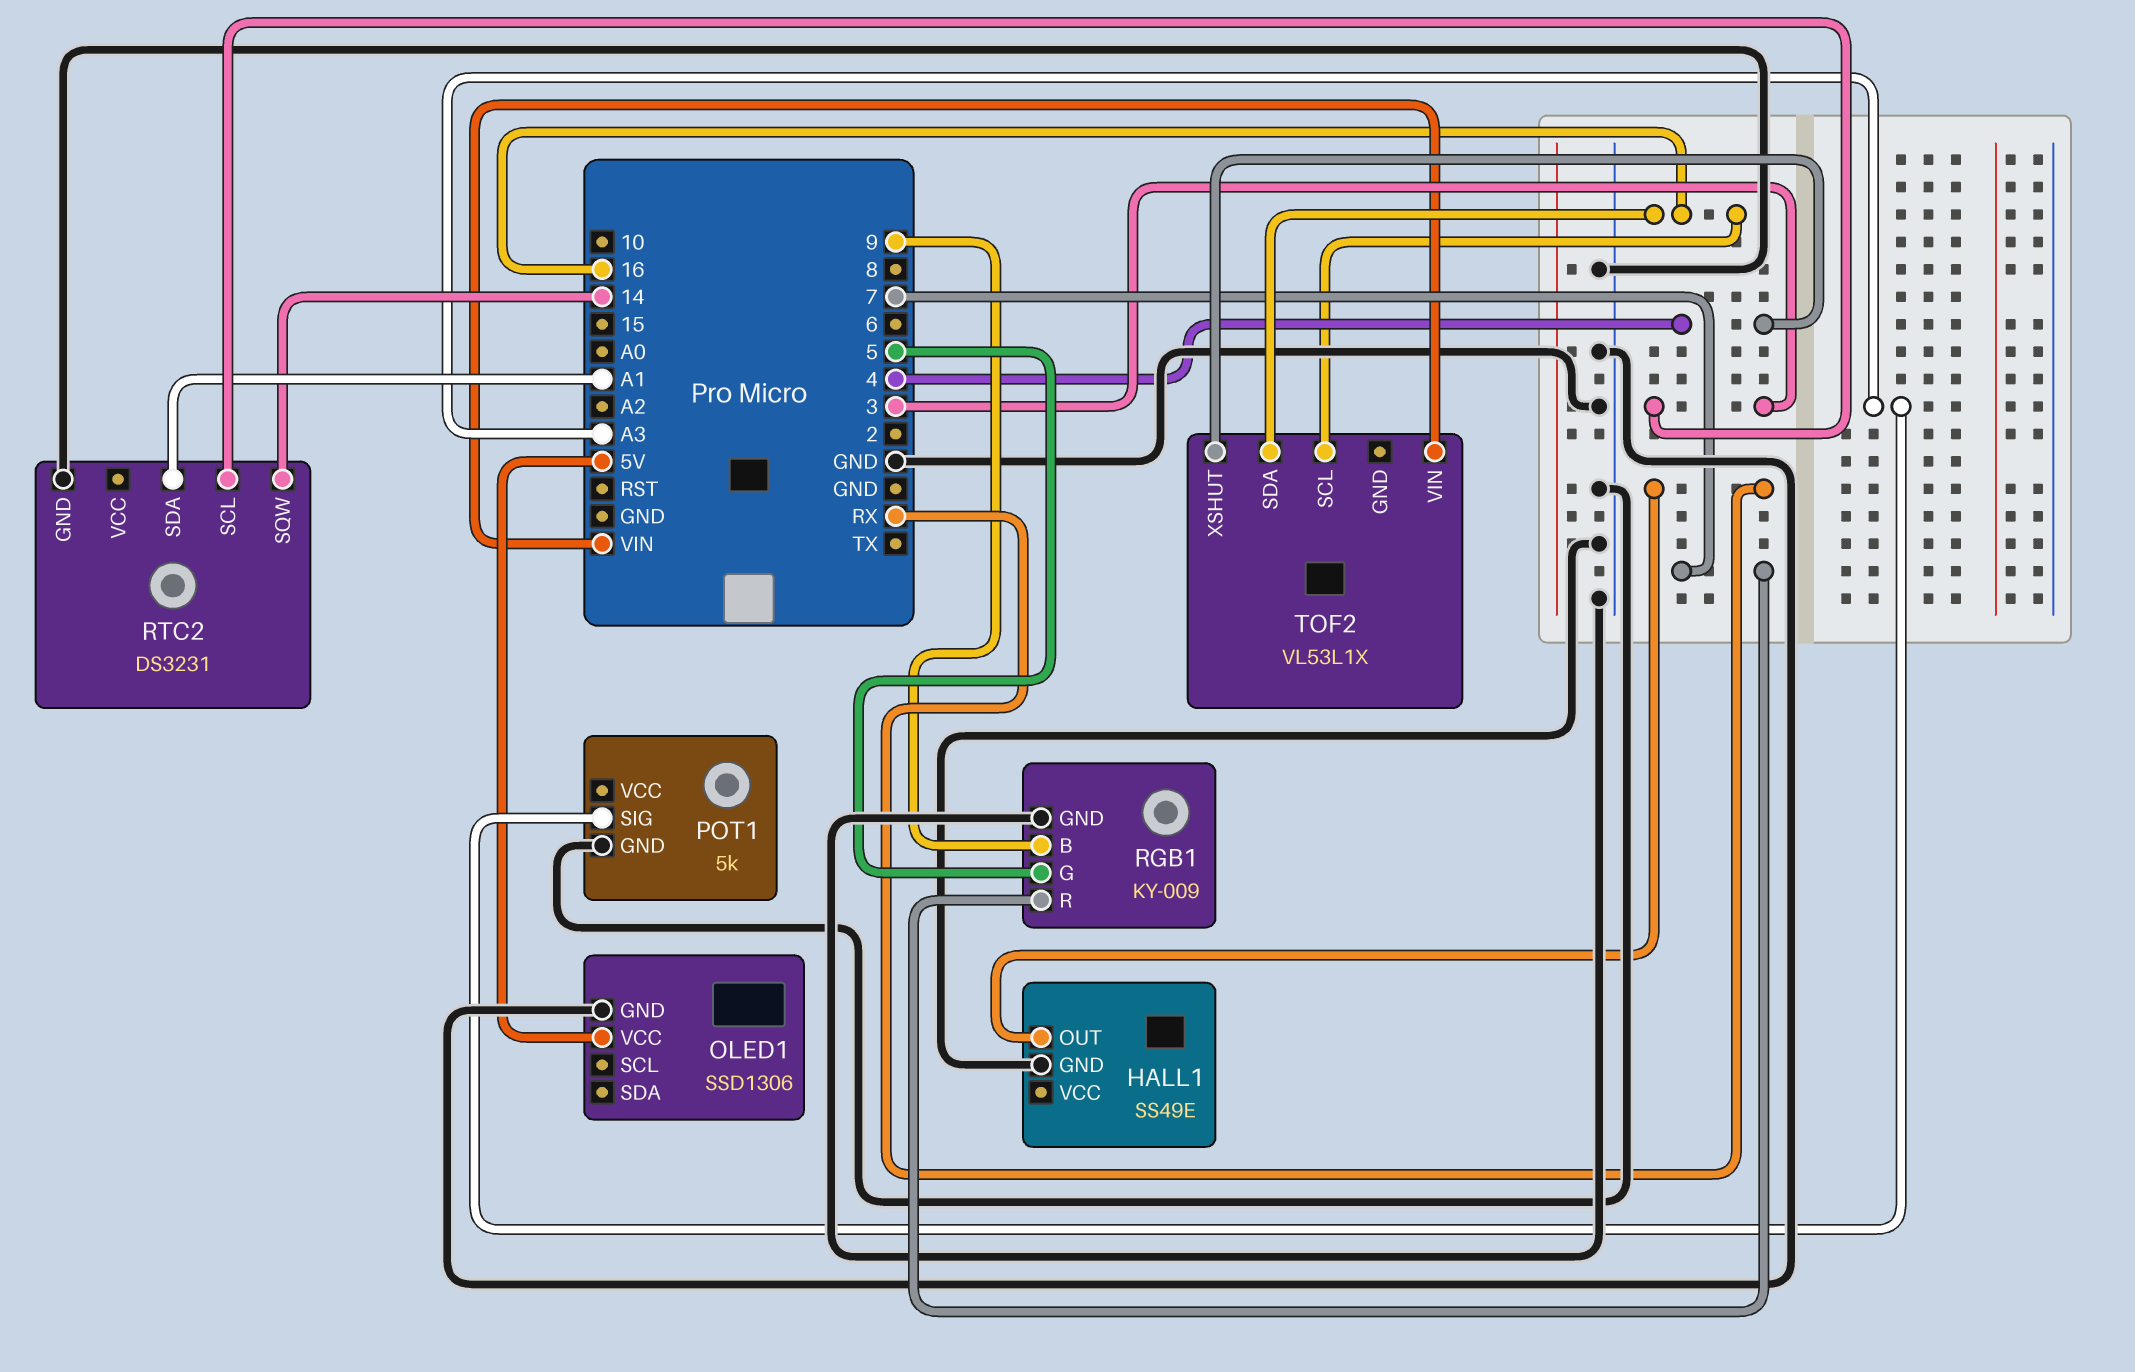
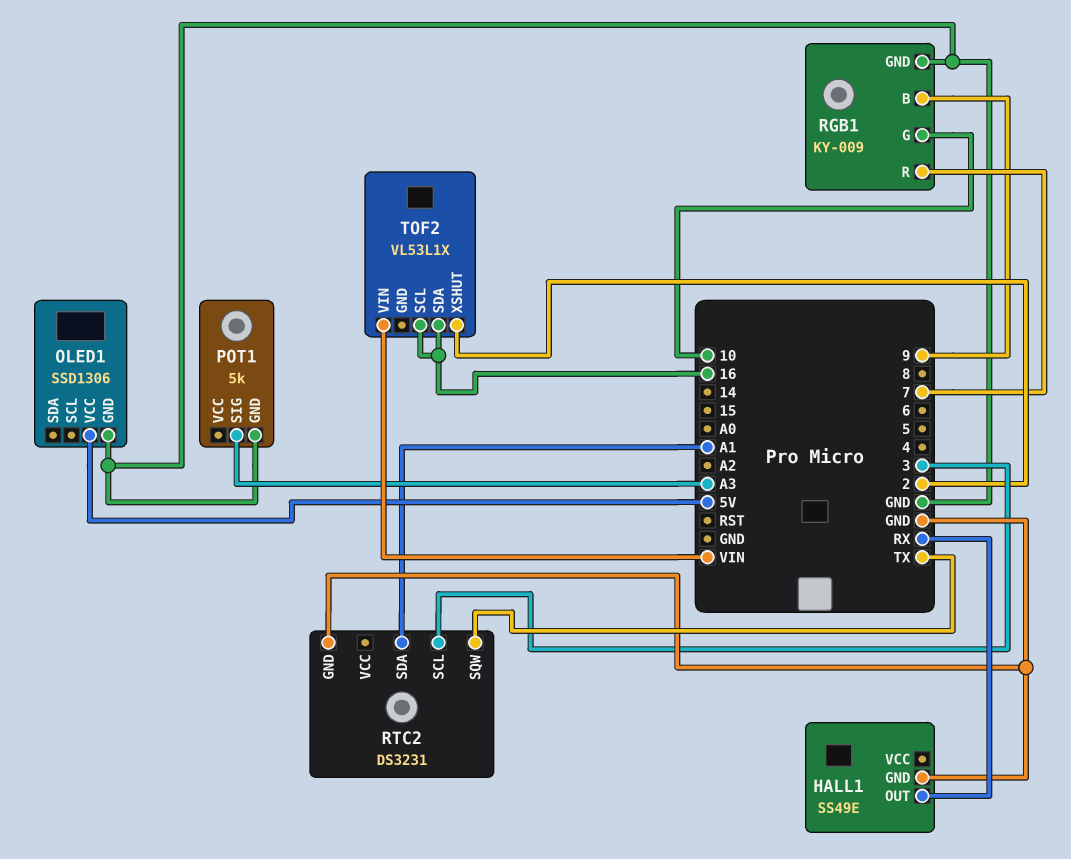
RGB1 pin G: 5 -> 10
RTC2 pin SQW: 14 -> TX
TOF2 pin XSHUT: 4 -> 2

